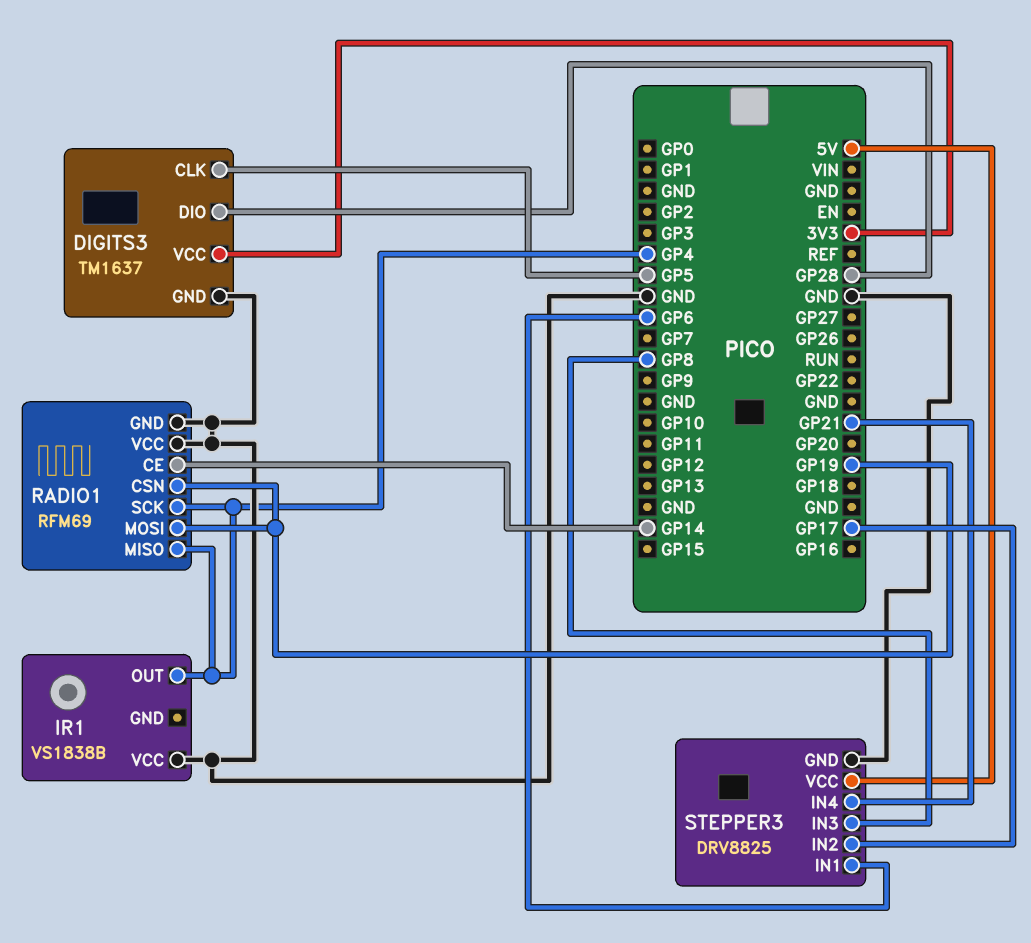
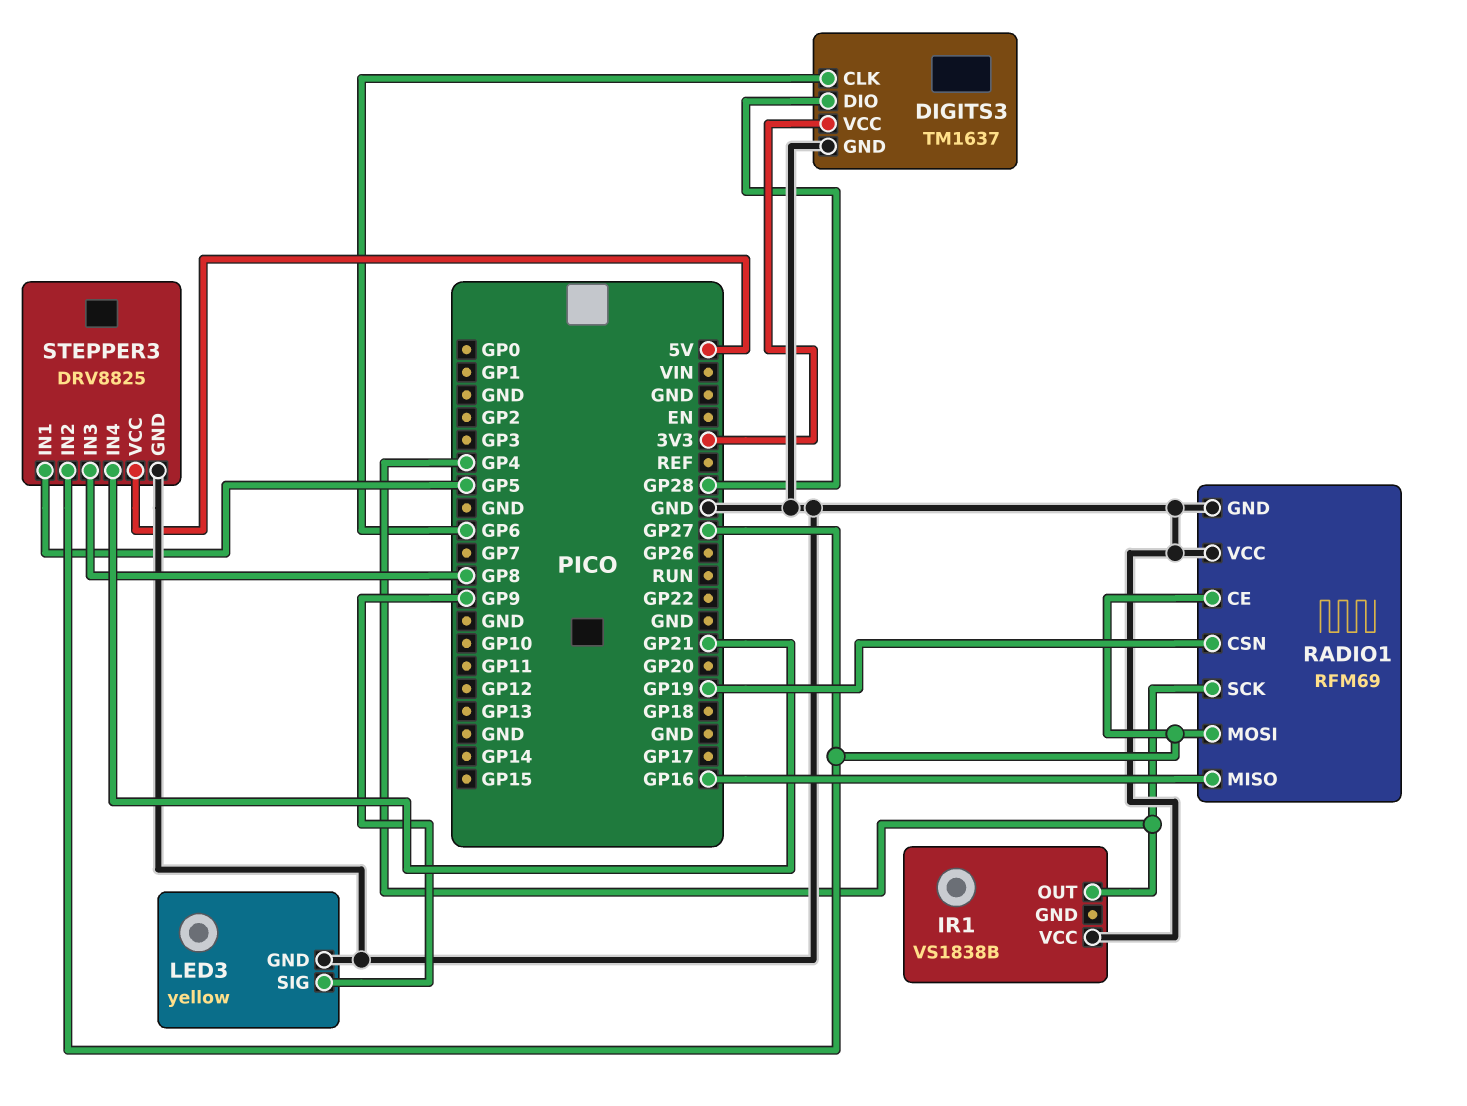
DIGITS3 pin CLK: GP5 -> GP6
LED3: none -> yellow
LED3 pin GND: none -> GND
LED3 pin SIG: none -> GP9
RADIO1 pin CE: GP14 -> GP27
RADIO1 pin MISO: GP4 -> GP16
RADIO1 pin MOSI: GP19 -> GP27
STEPPER3 pin IN1: GP6 -> GP5
STEPPER3 pin IN2: GP17 -> GP27

